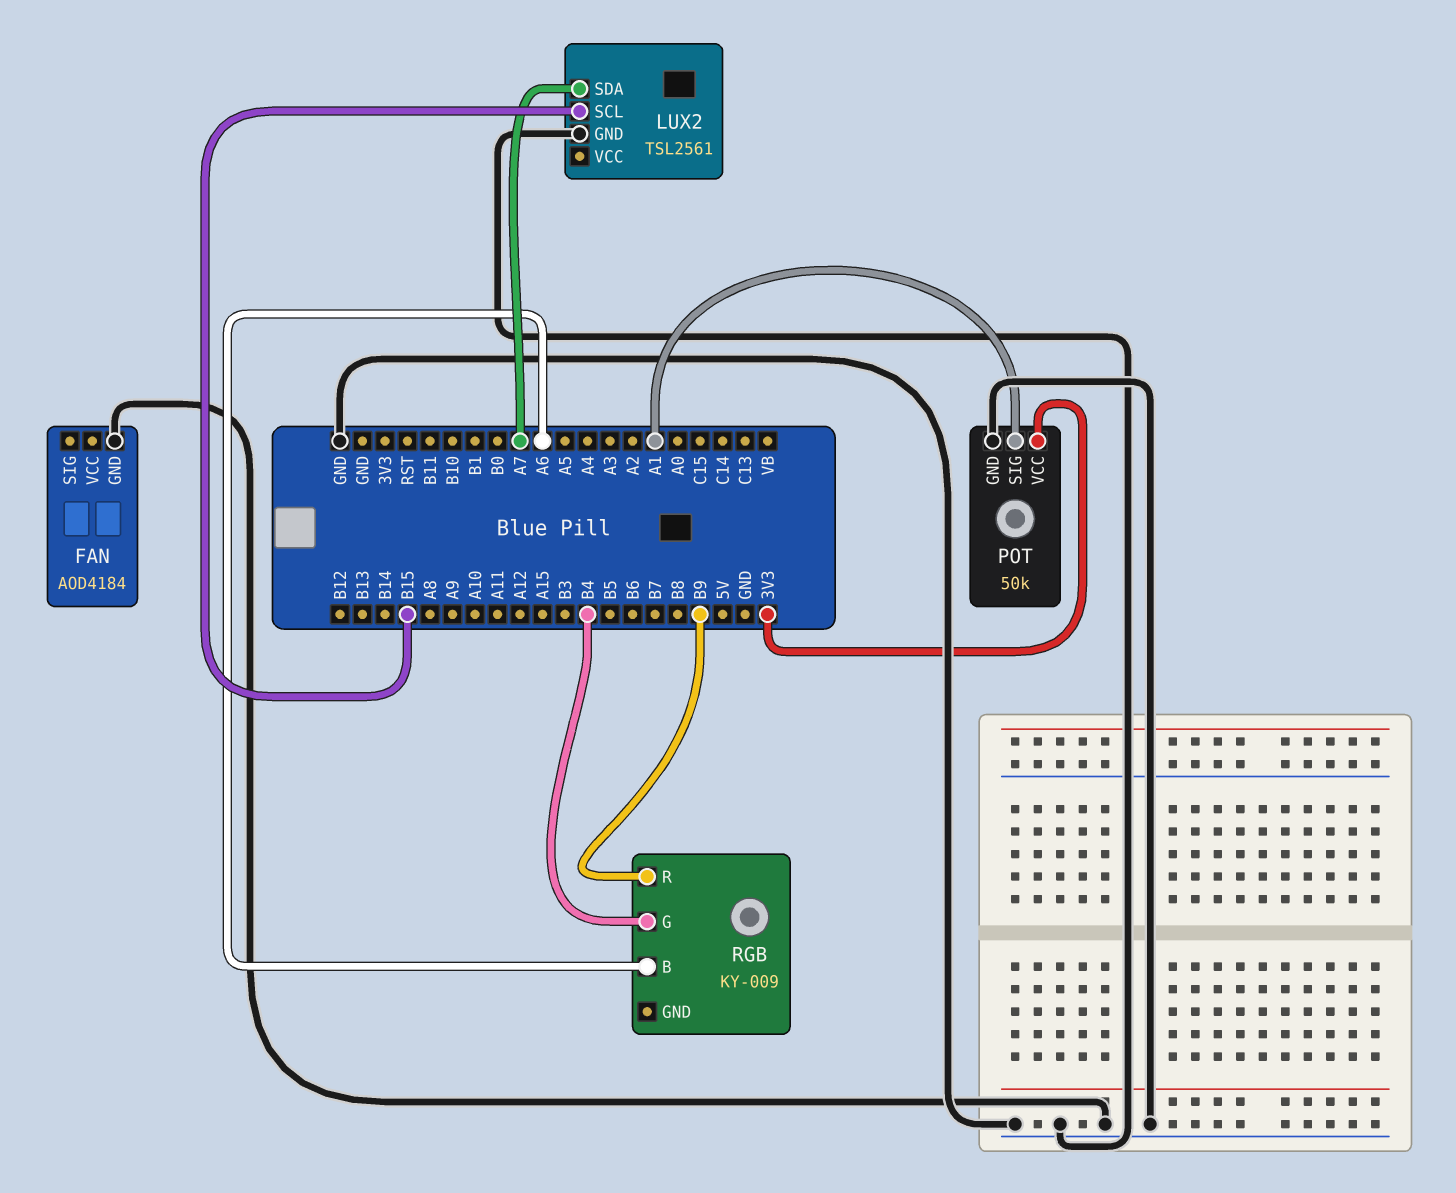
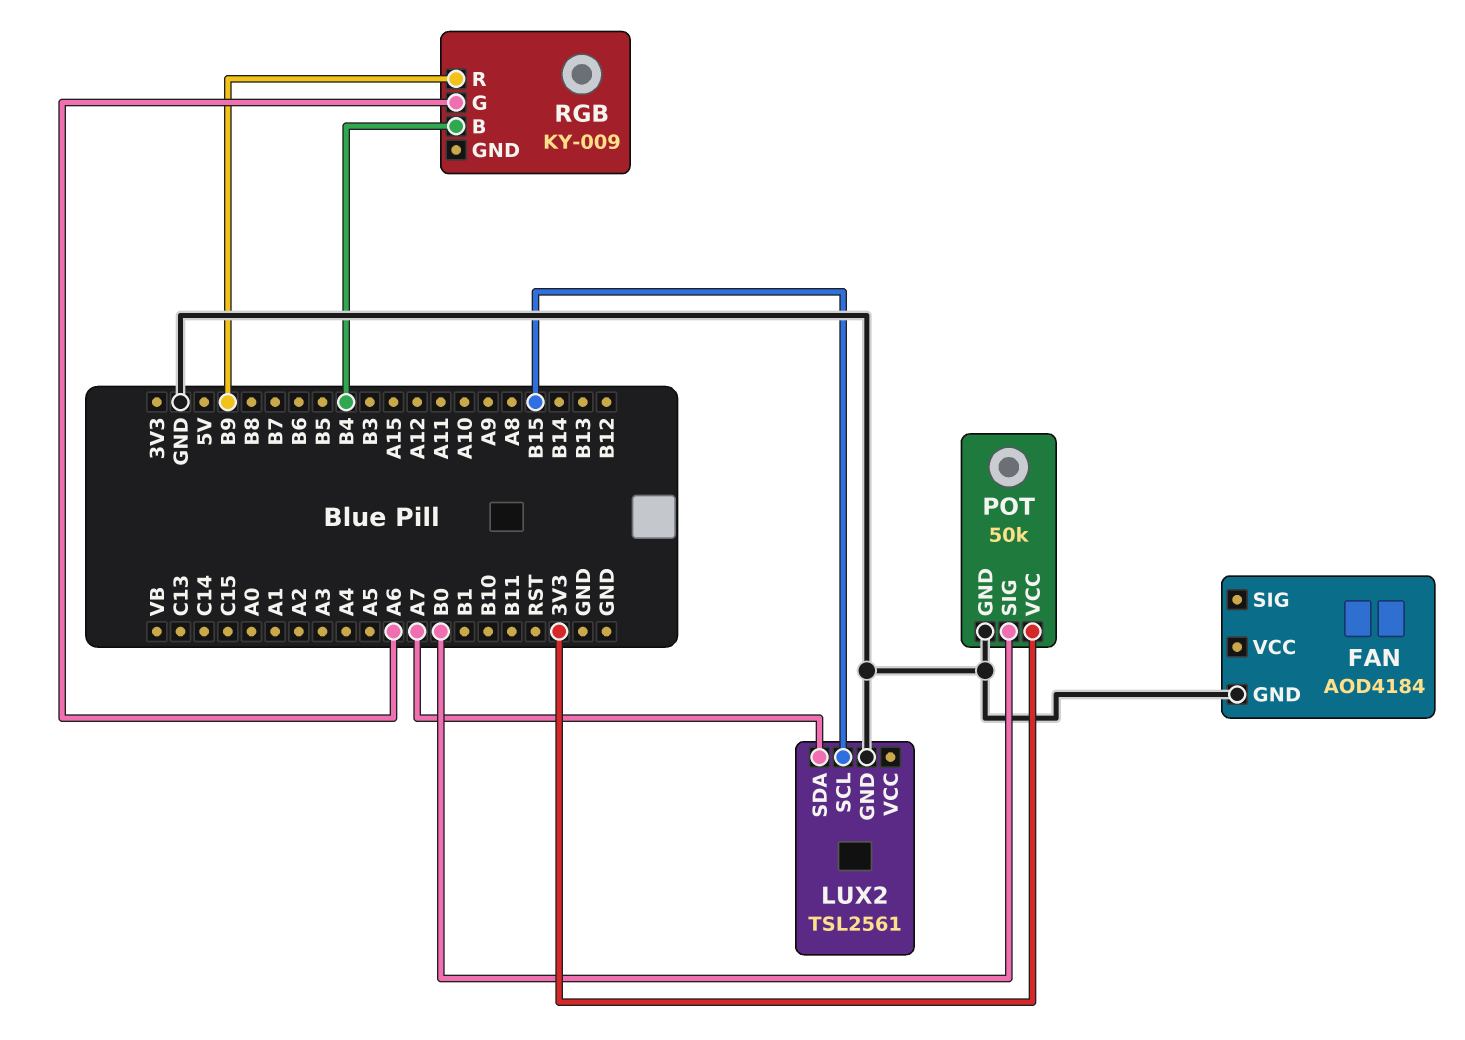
POT pin SIG: A1 -> B0
RGB pin B: A6 -> B4
RGB pin G: B4 -> A6

